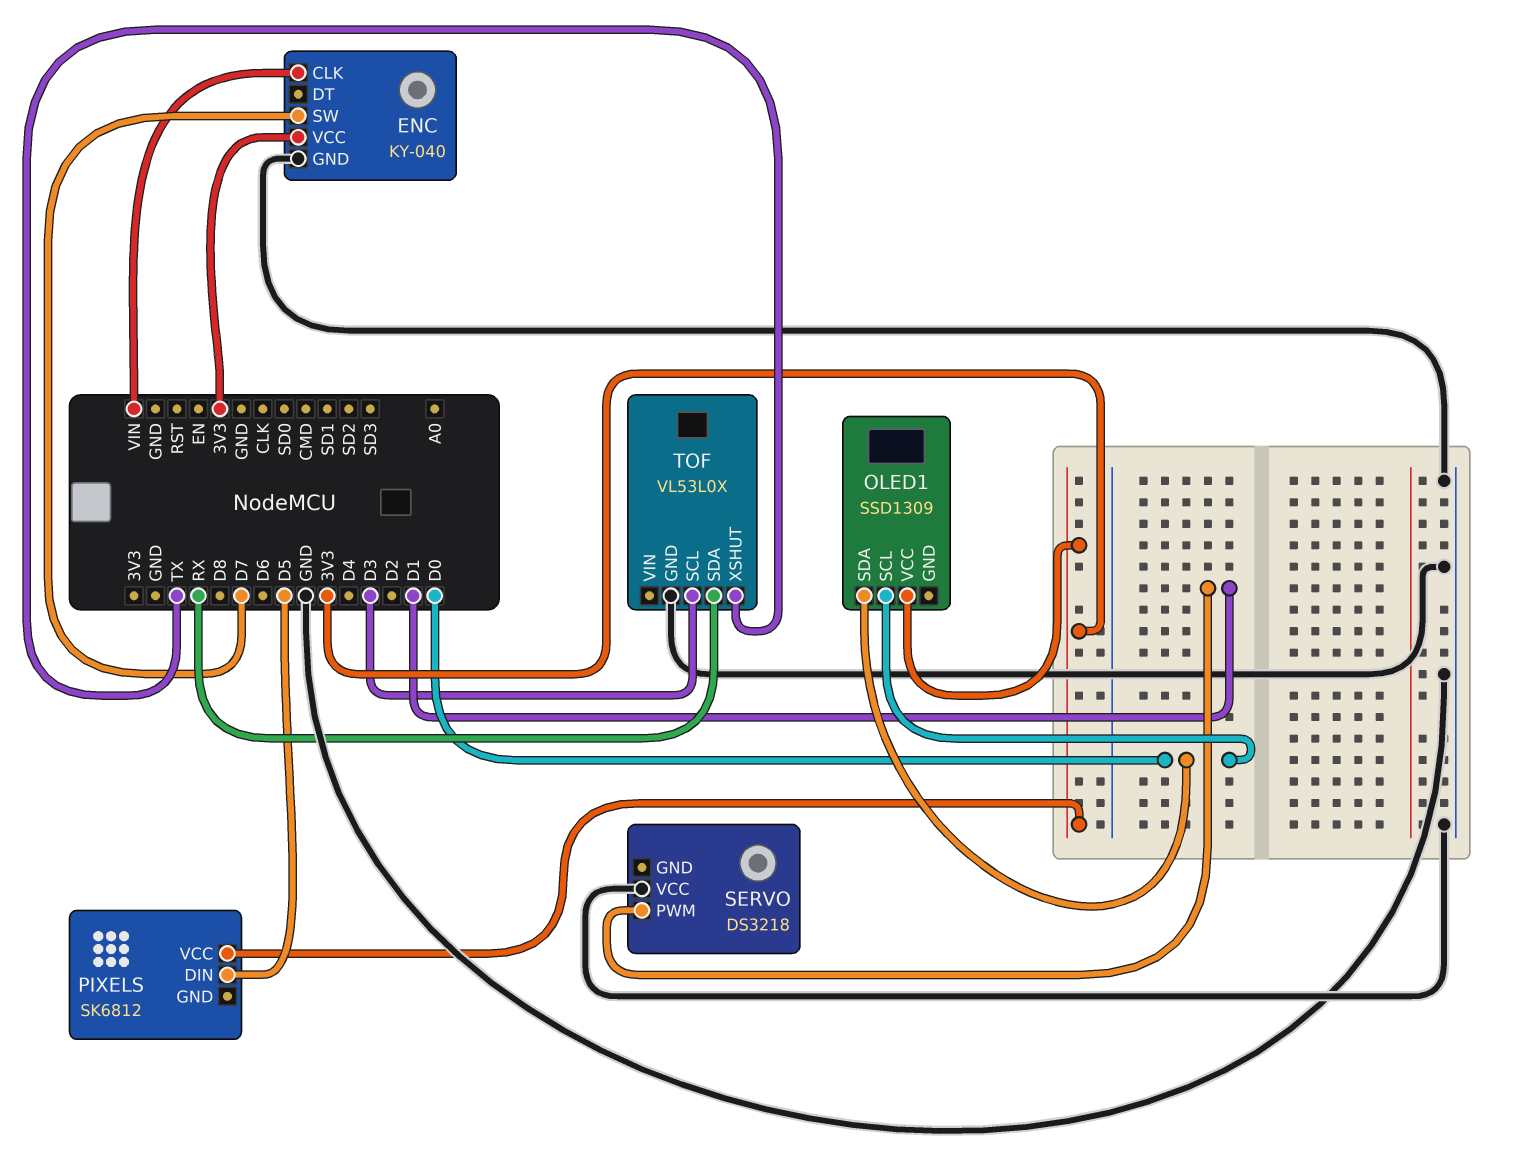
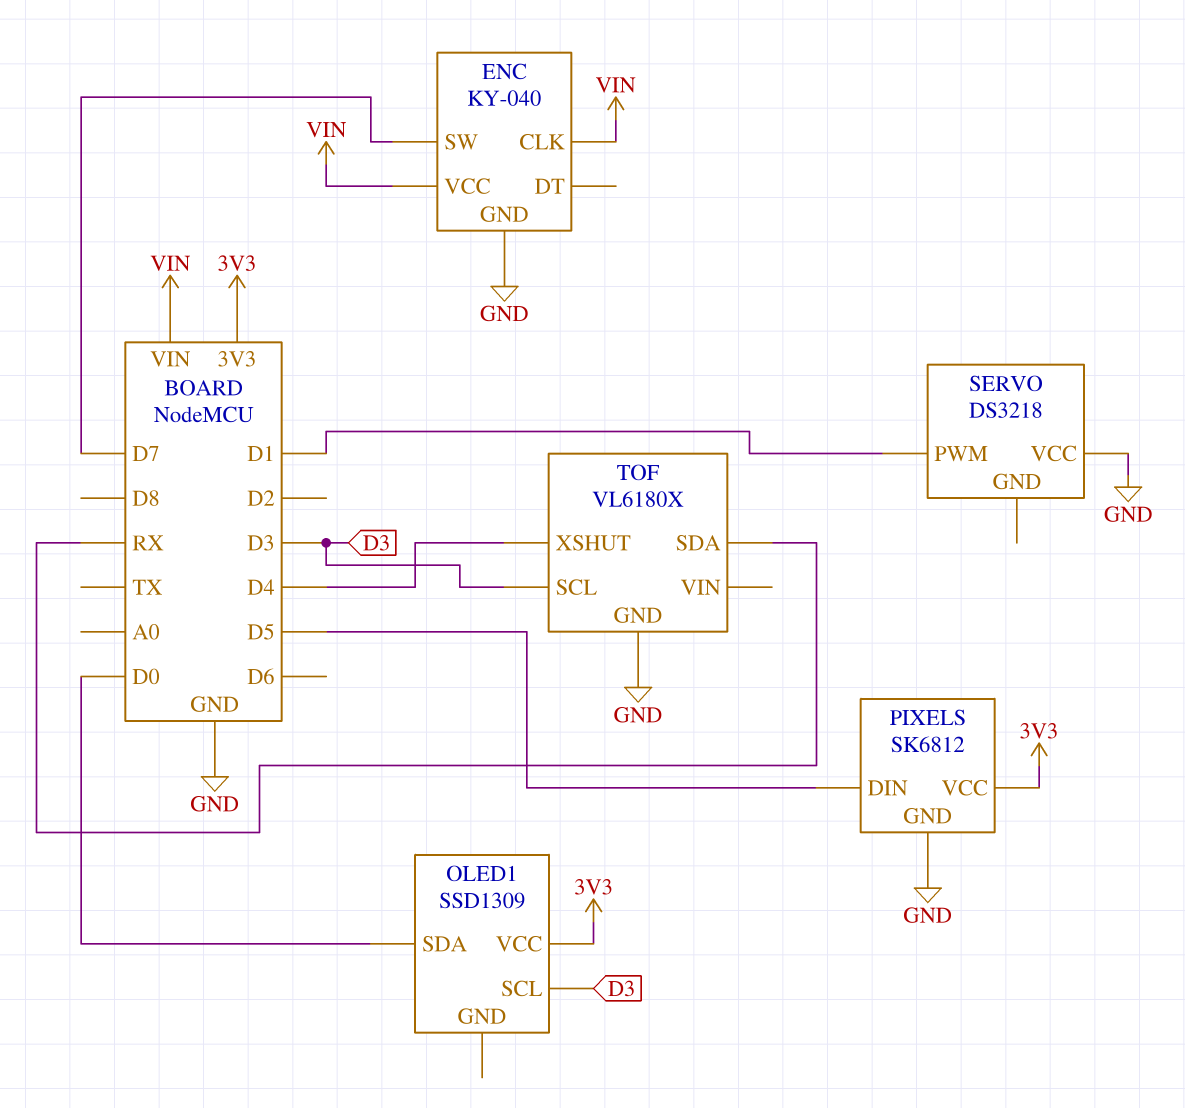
ENC pin VCC: 3V3 -> VIN
OLED1 pin SCL: D0 -> D3
PIXELS pin GND: none -> GND
TOF: VL53L0X -> VL6180X
TOF pin XSHUT: TX -> D4

